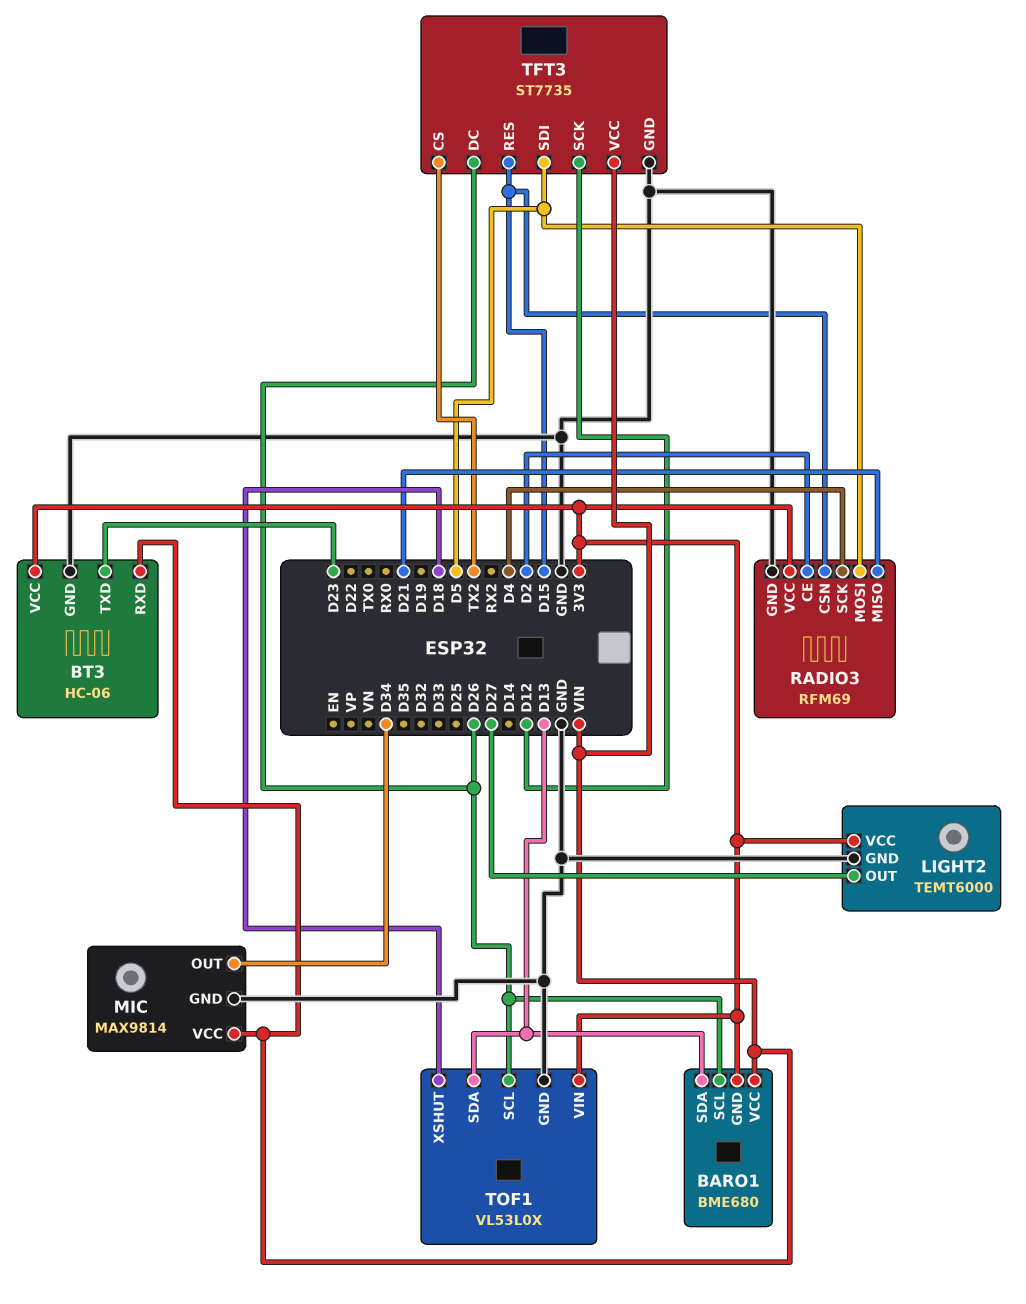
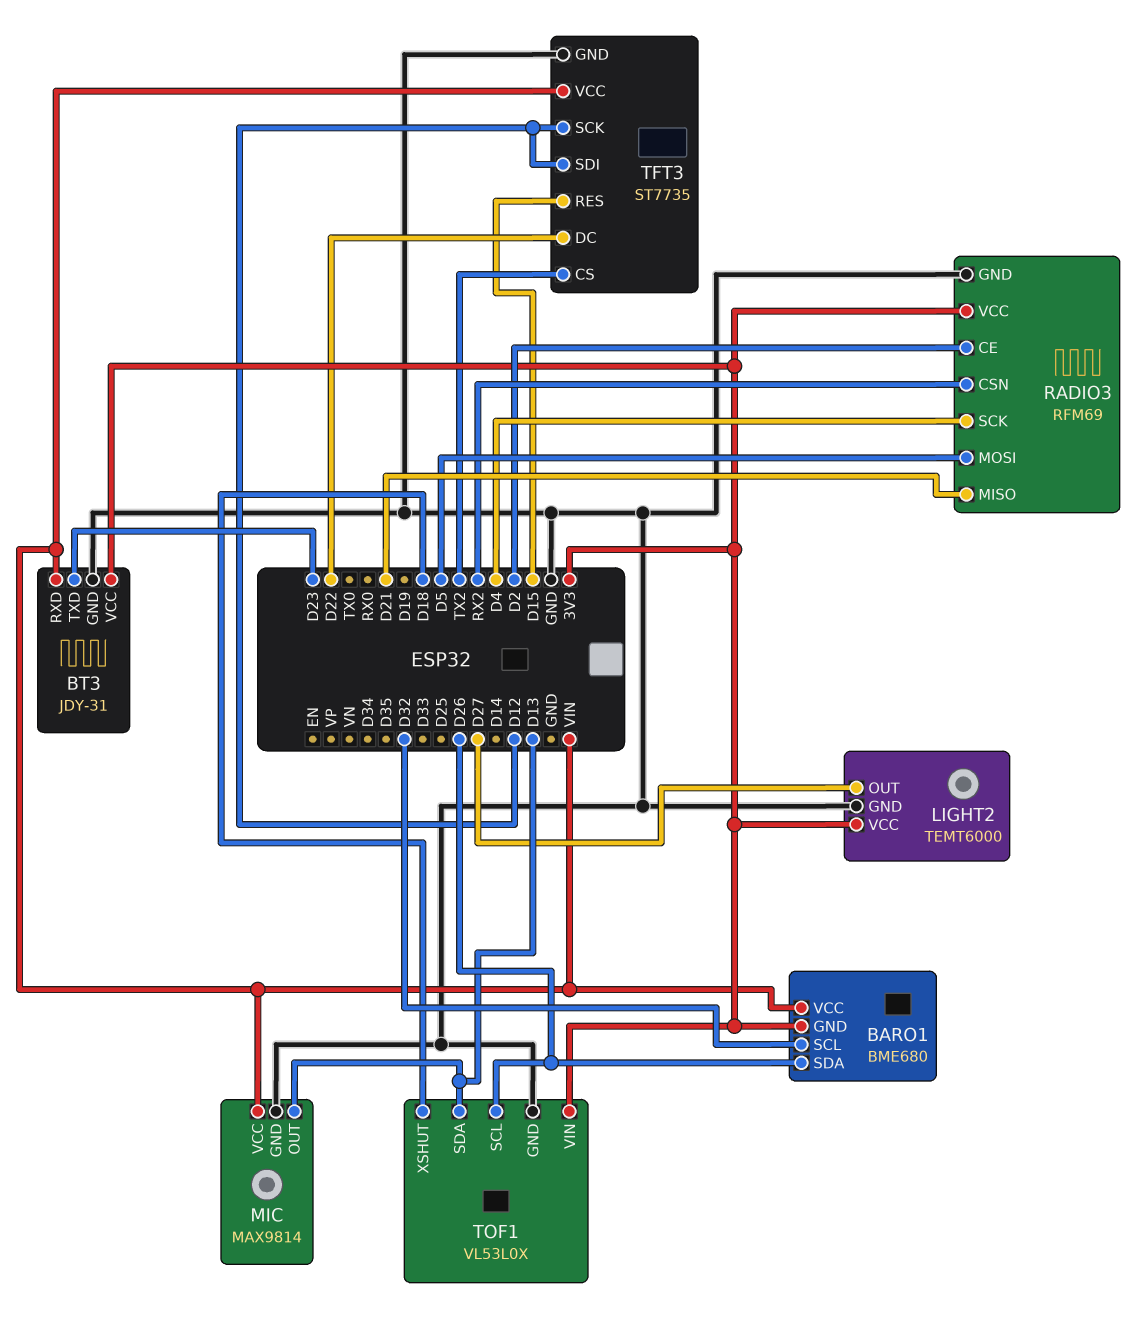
BARO1 pin SCL: D26 -> D32
BARO1 pin SDA: D13 -> D26
BT3: HC-06 -> JDY-31
MIC pin OUT: D34 -> D13
RADIO3 pin CSN: D15 -> RX2
TFT3 pin DC: D26 -> D22
TFT3 pin SDI: D5 -> D12

